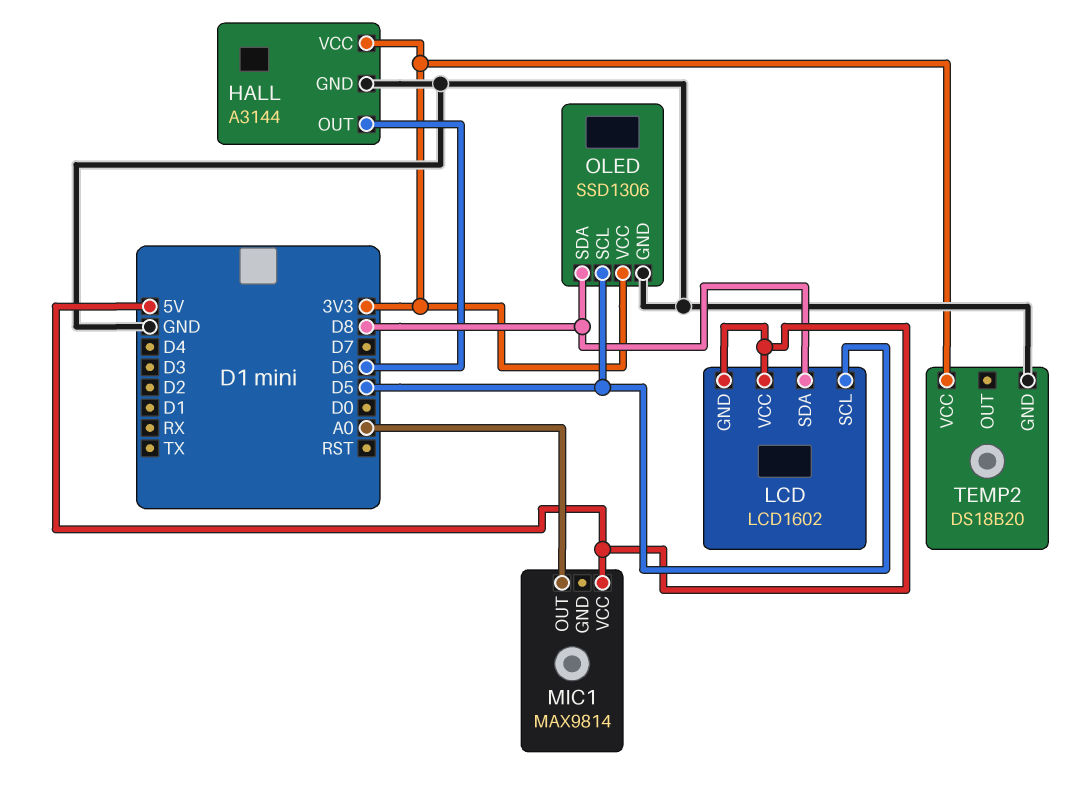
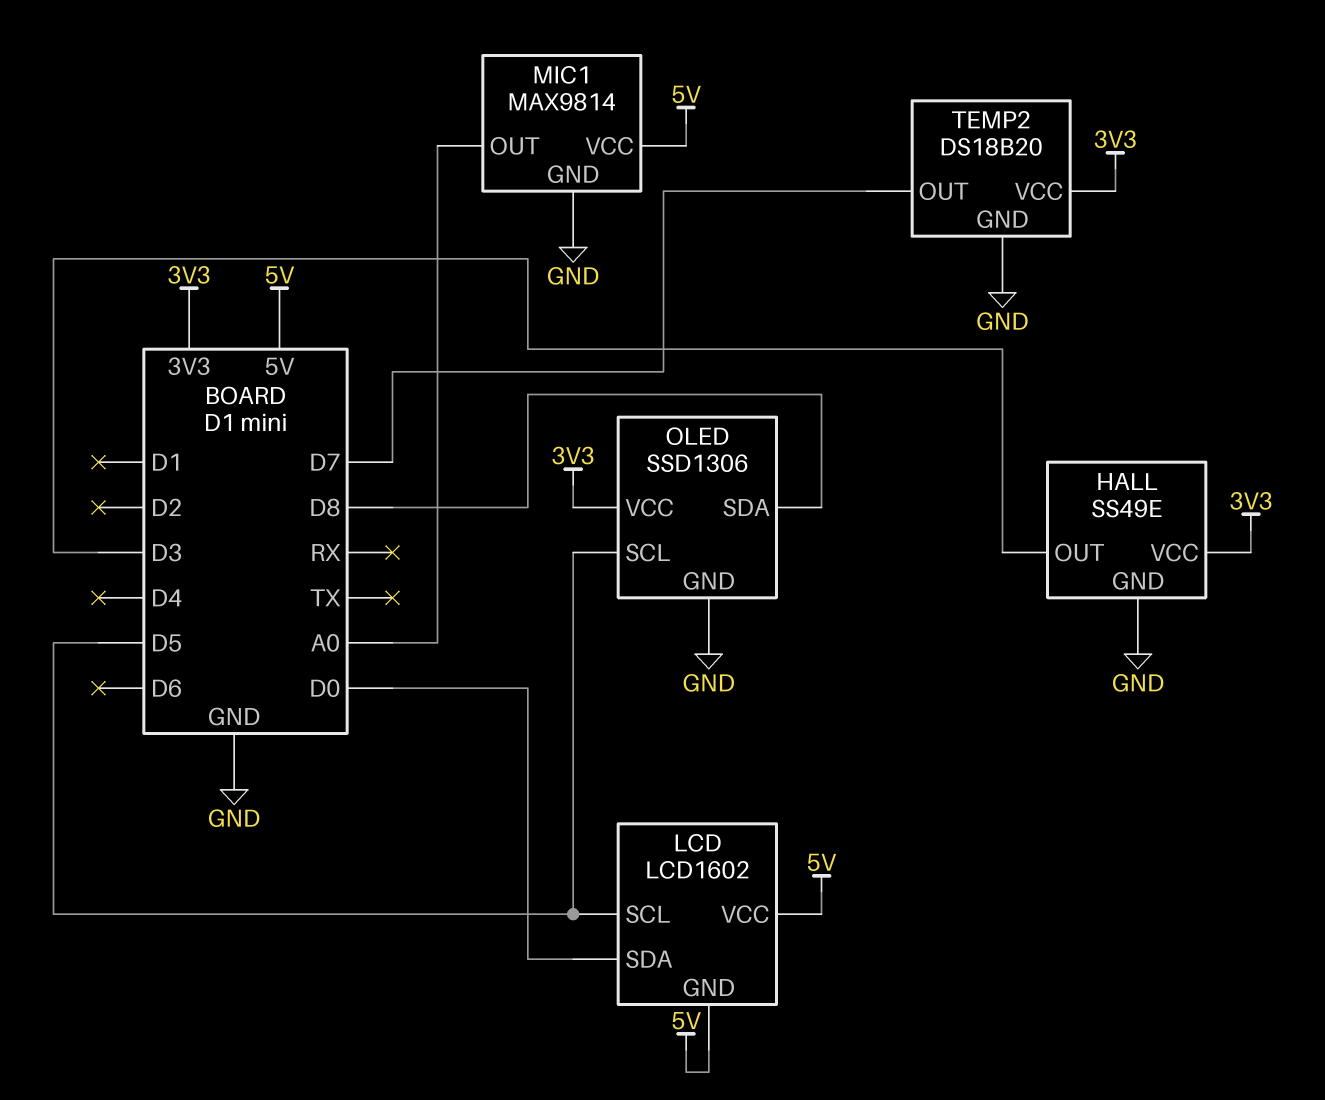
HALL: A3144 -> SS49E
HALL pin OUT: D6 -> D3
LCD pin SDA: D8 -> D0
MIC1 pin GND: none -> GND
TEMP2 pin OUT: none -> D7

